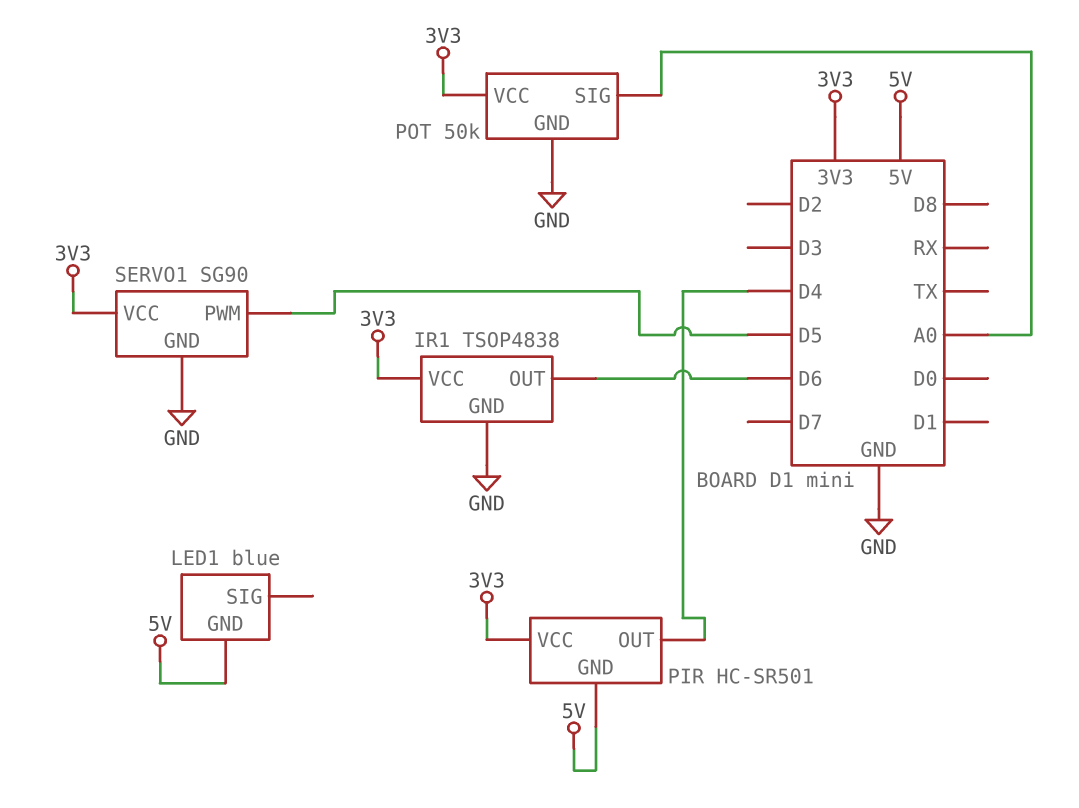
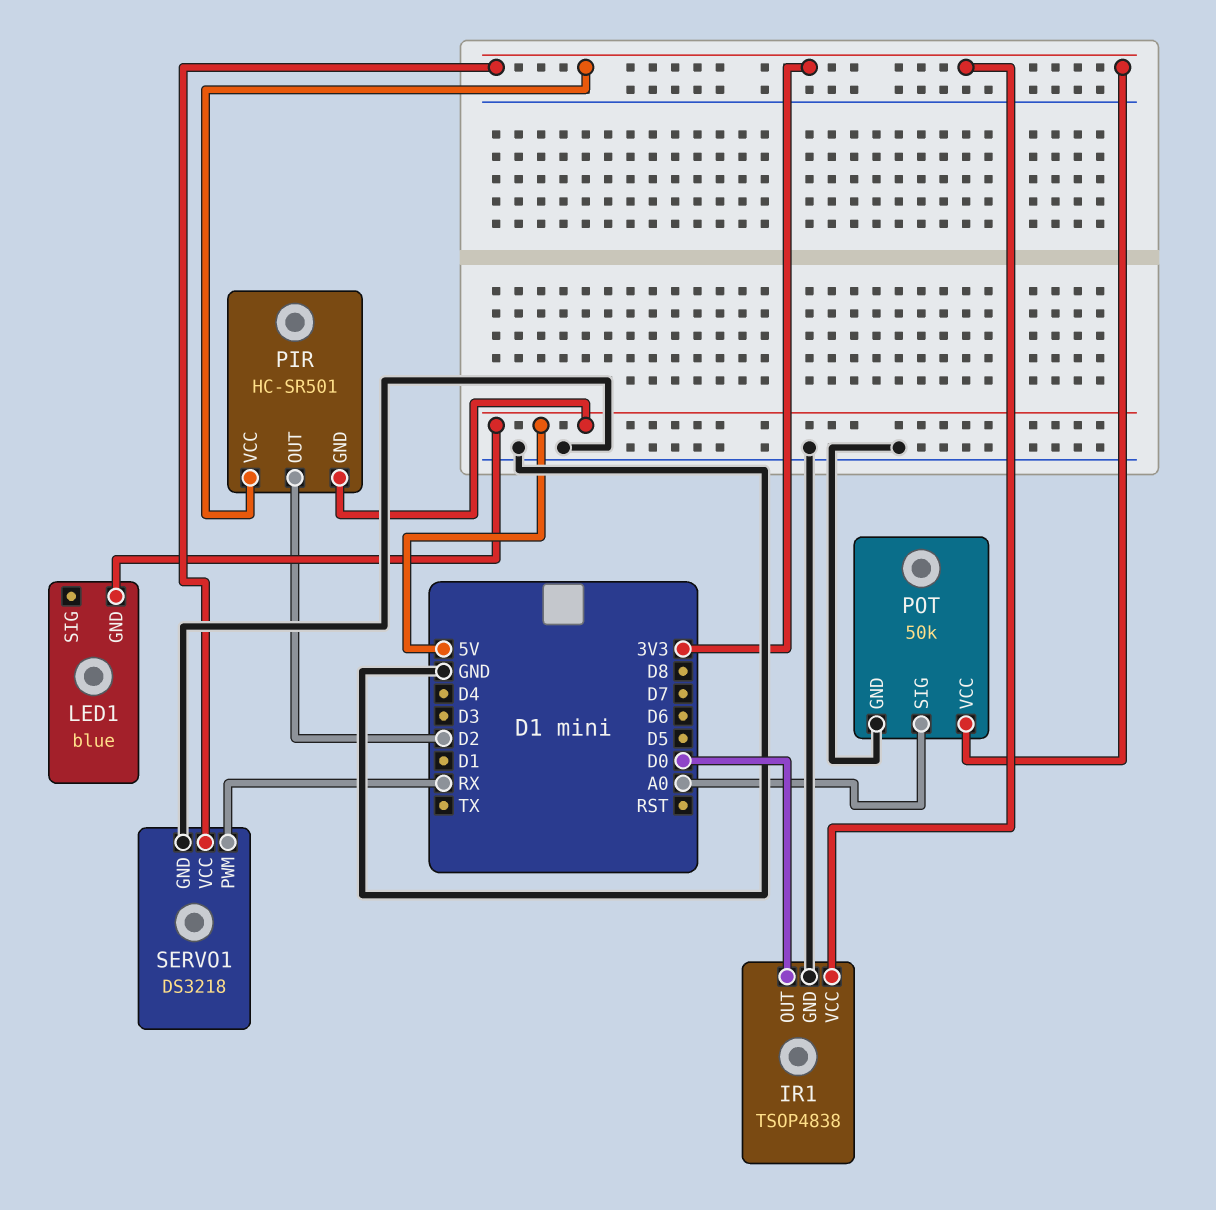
IR1 pin OUT: D6 -> D0
PIR pin OUT: D4 -> D2
SERVO1: SG90 -> DS3218
SERVO1 pin PWM: D5 -> RX

